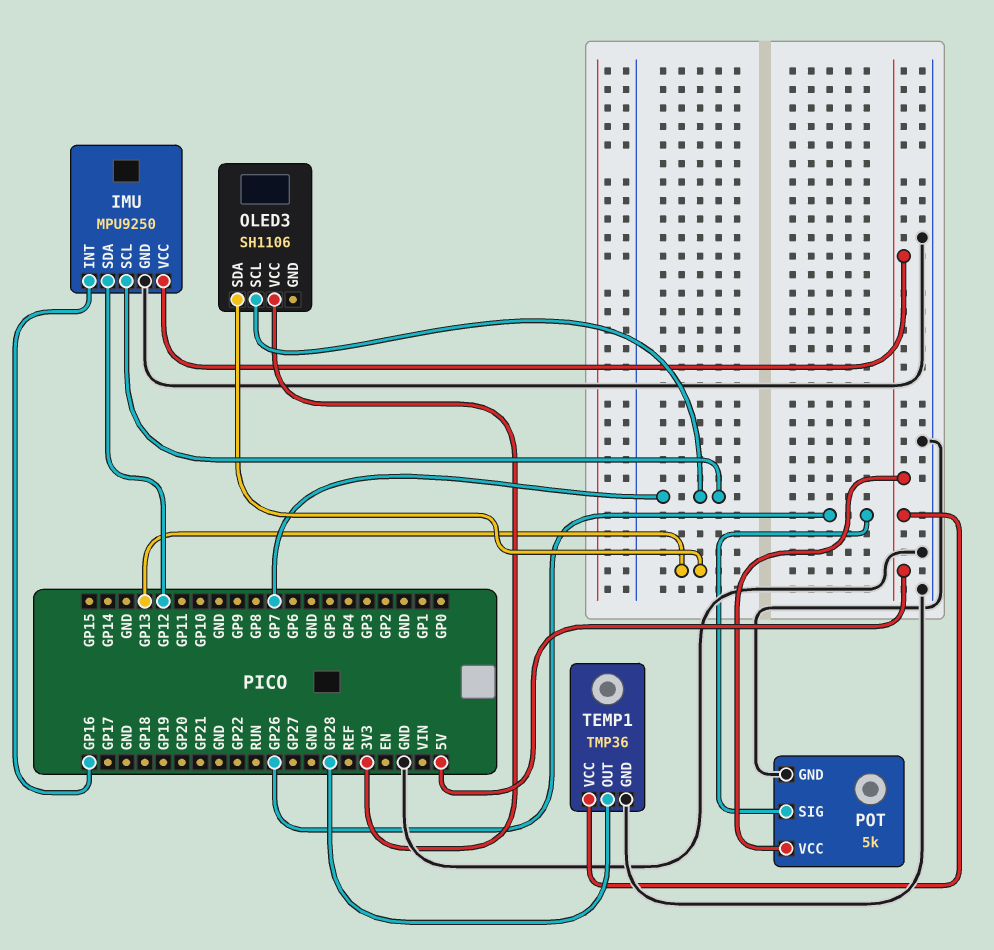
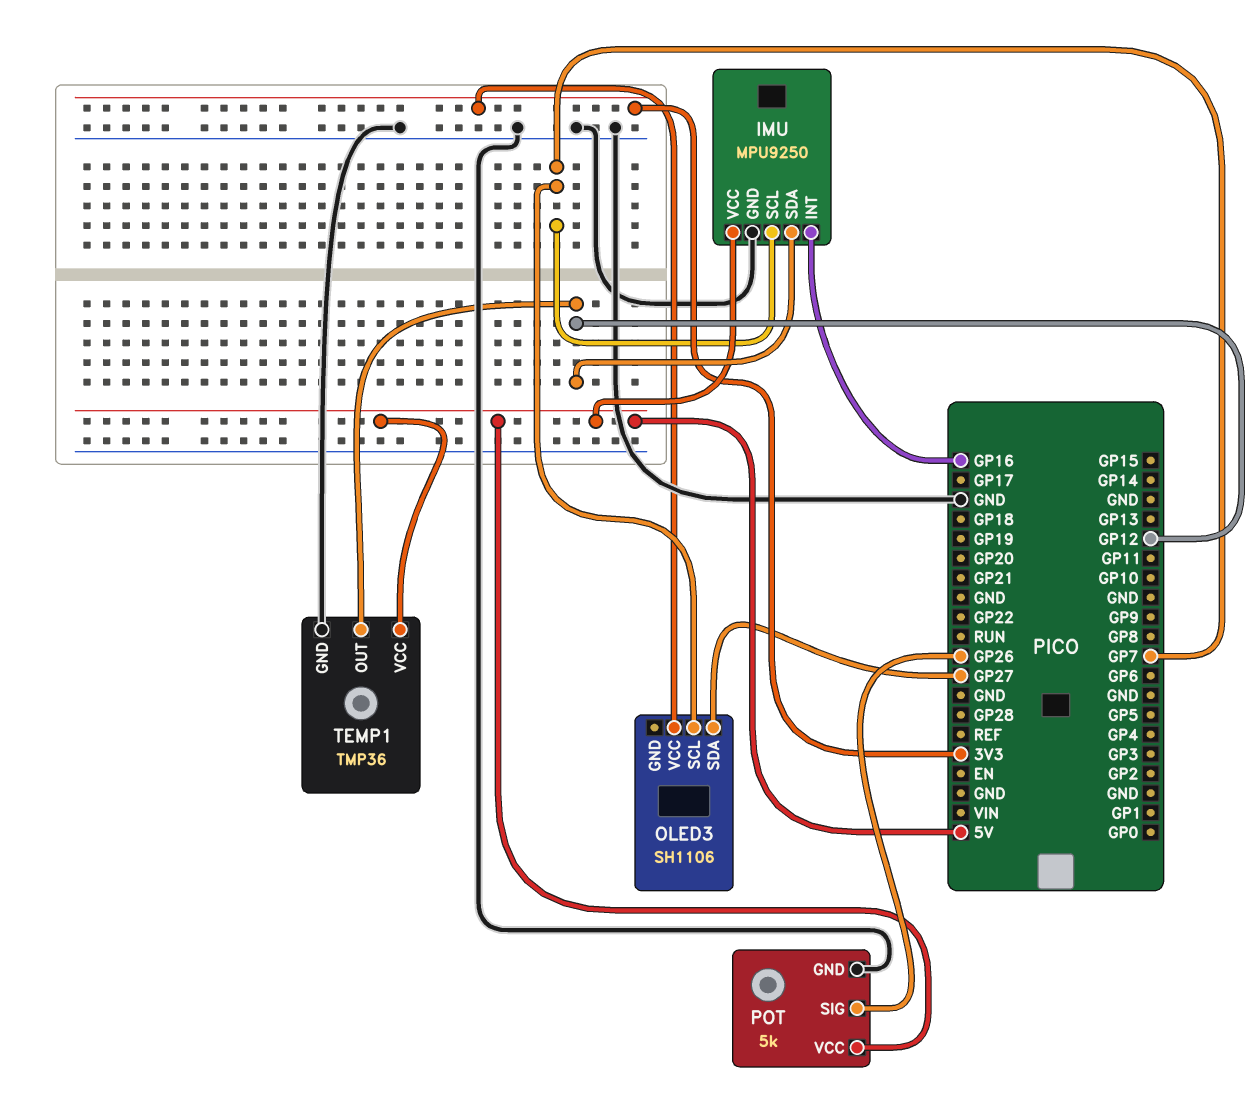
OLED3 pin SDA: GP13 -> GP27
TEMP1 pin OUT: GP28 -> GP12

